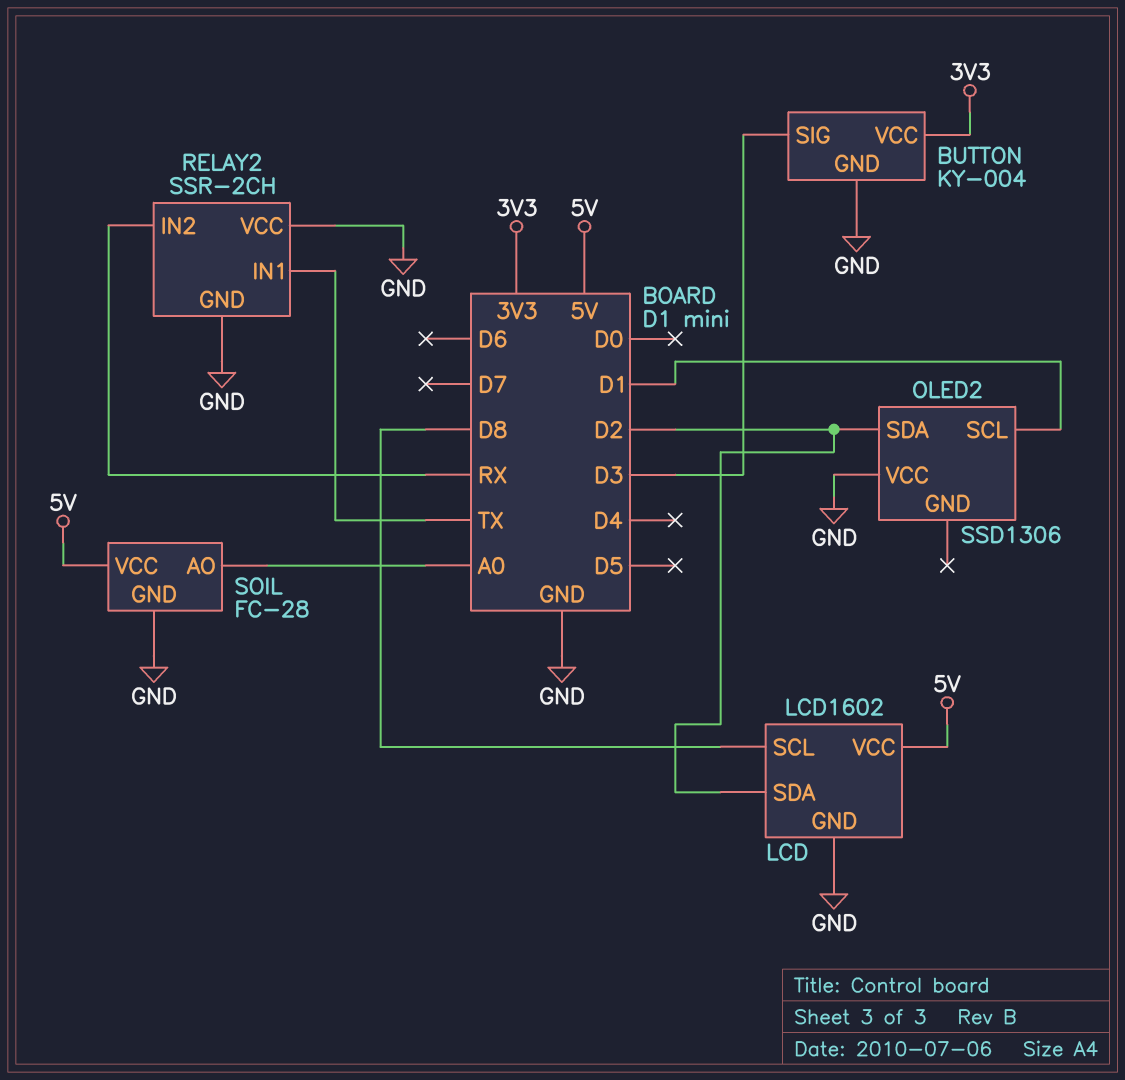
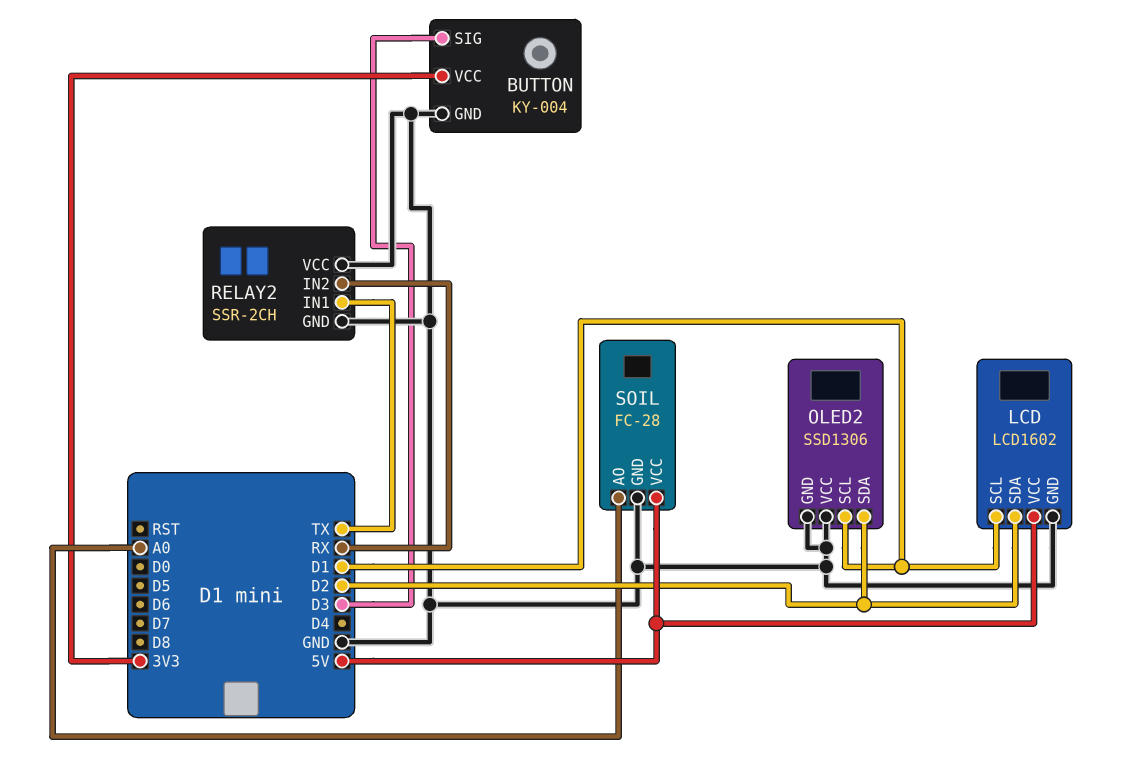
LCD pin SCL: D8 -> D1
OLED2 pin GND: none -> GND

